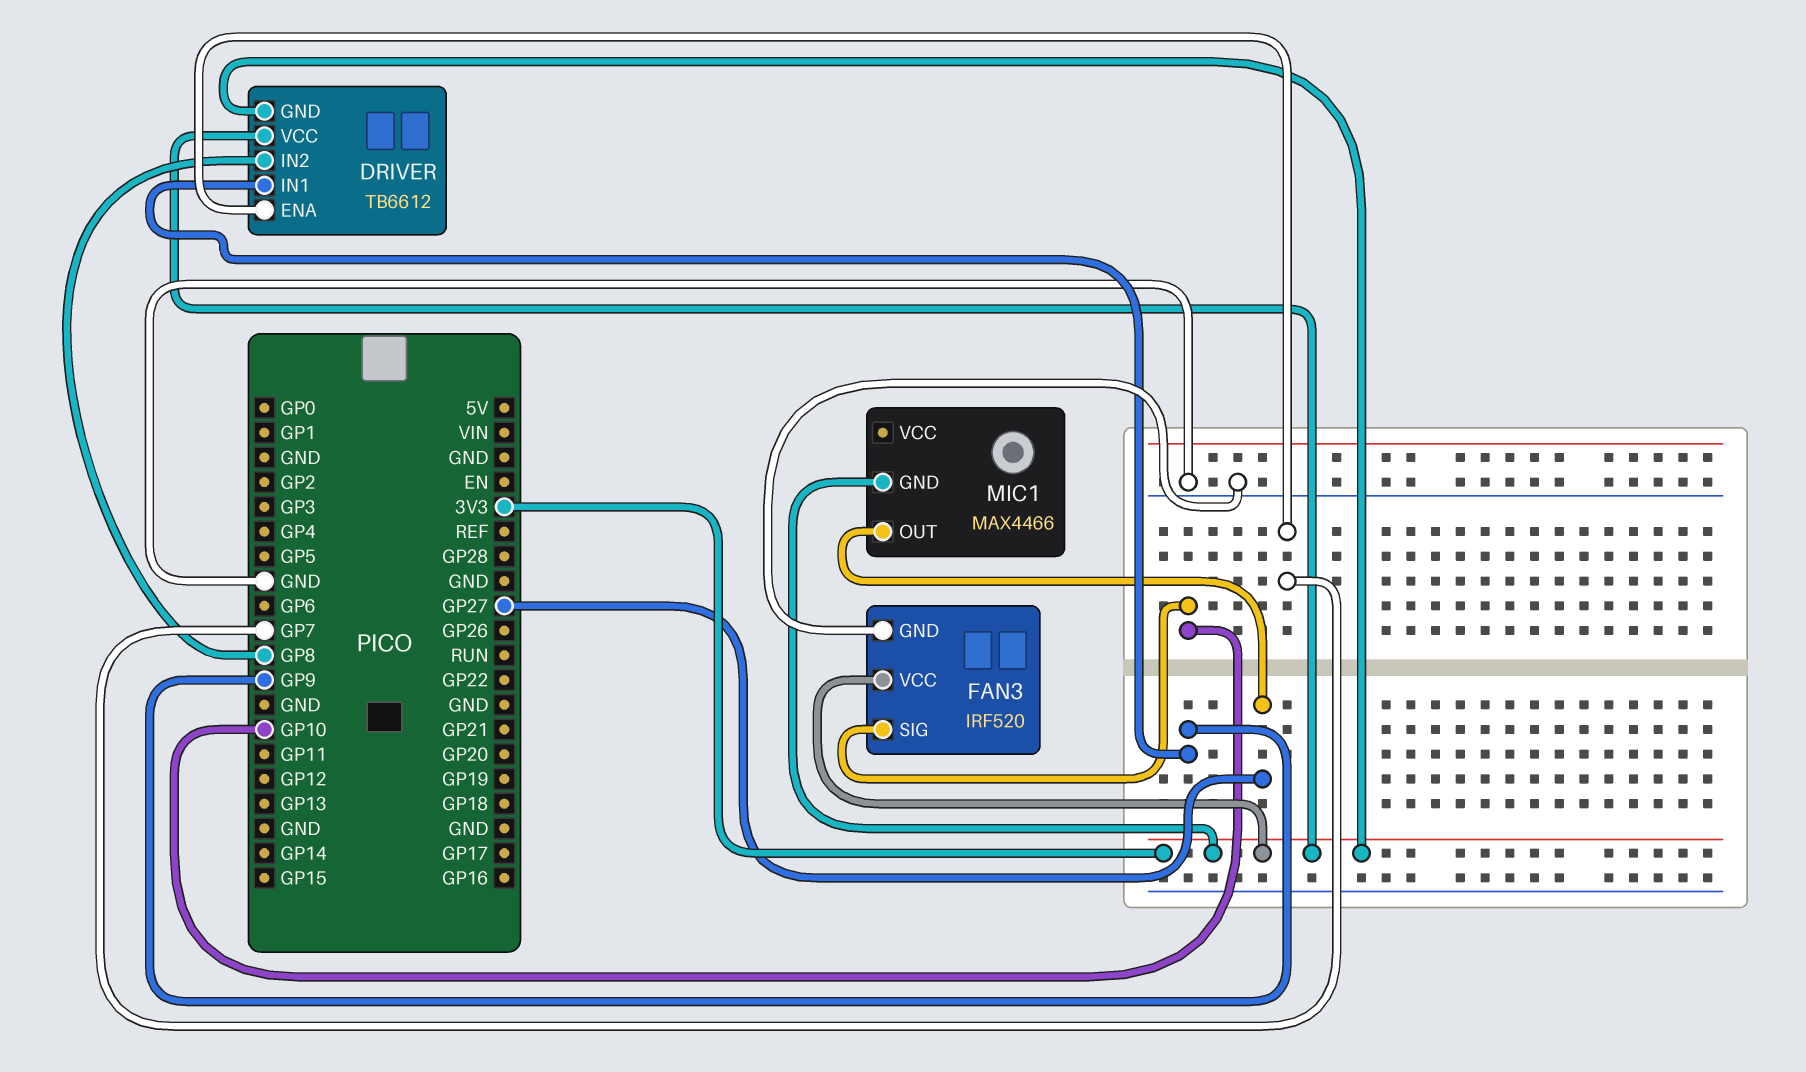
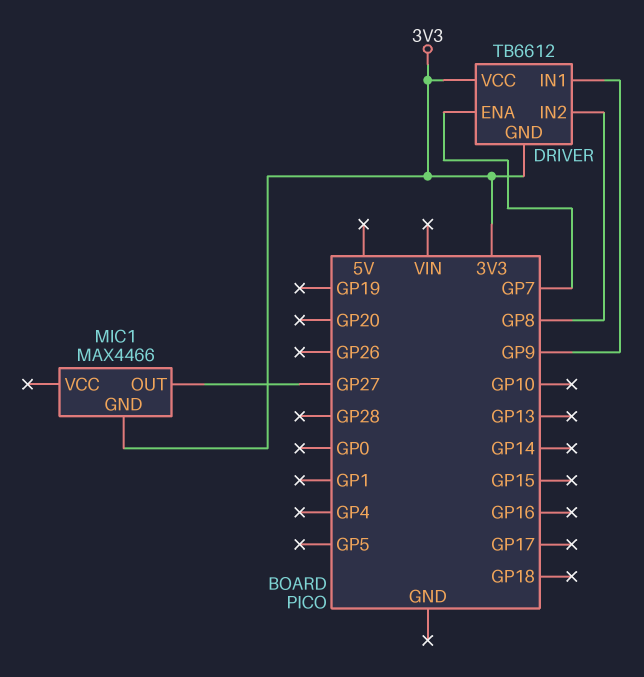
FAN3: IRF520 -> none
FAN3 pin GND: GND -> none
FAN3 pin SIG: GP10 -> none
FAN3 pin VCC: 3V3 -> none

